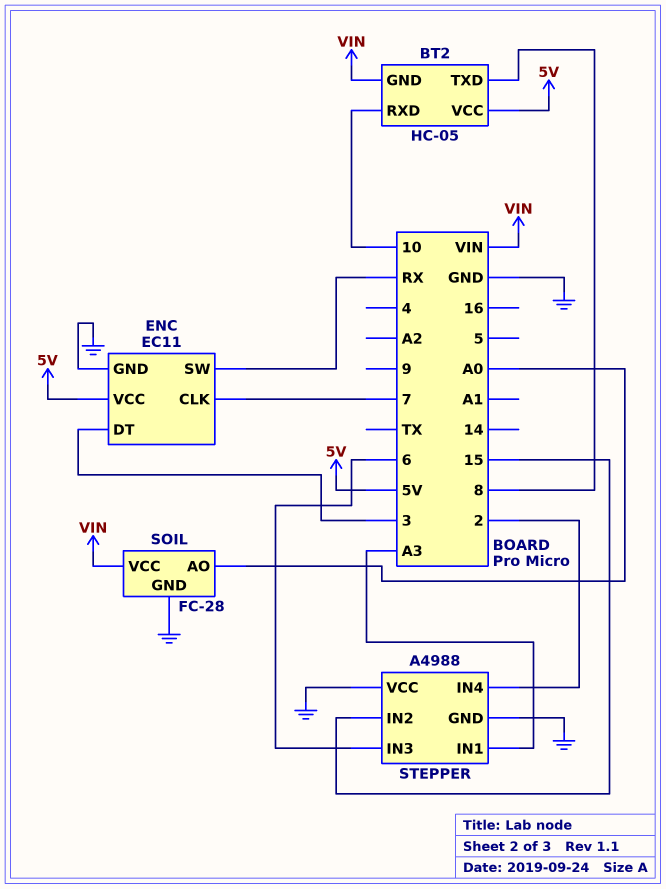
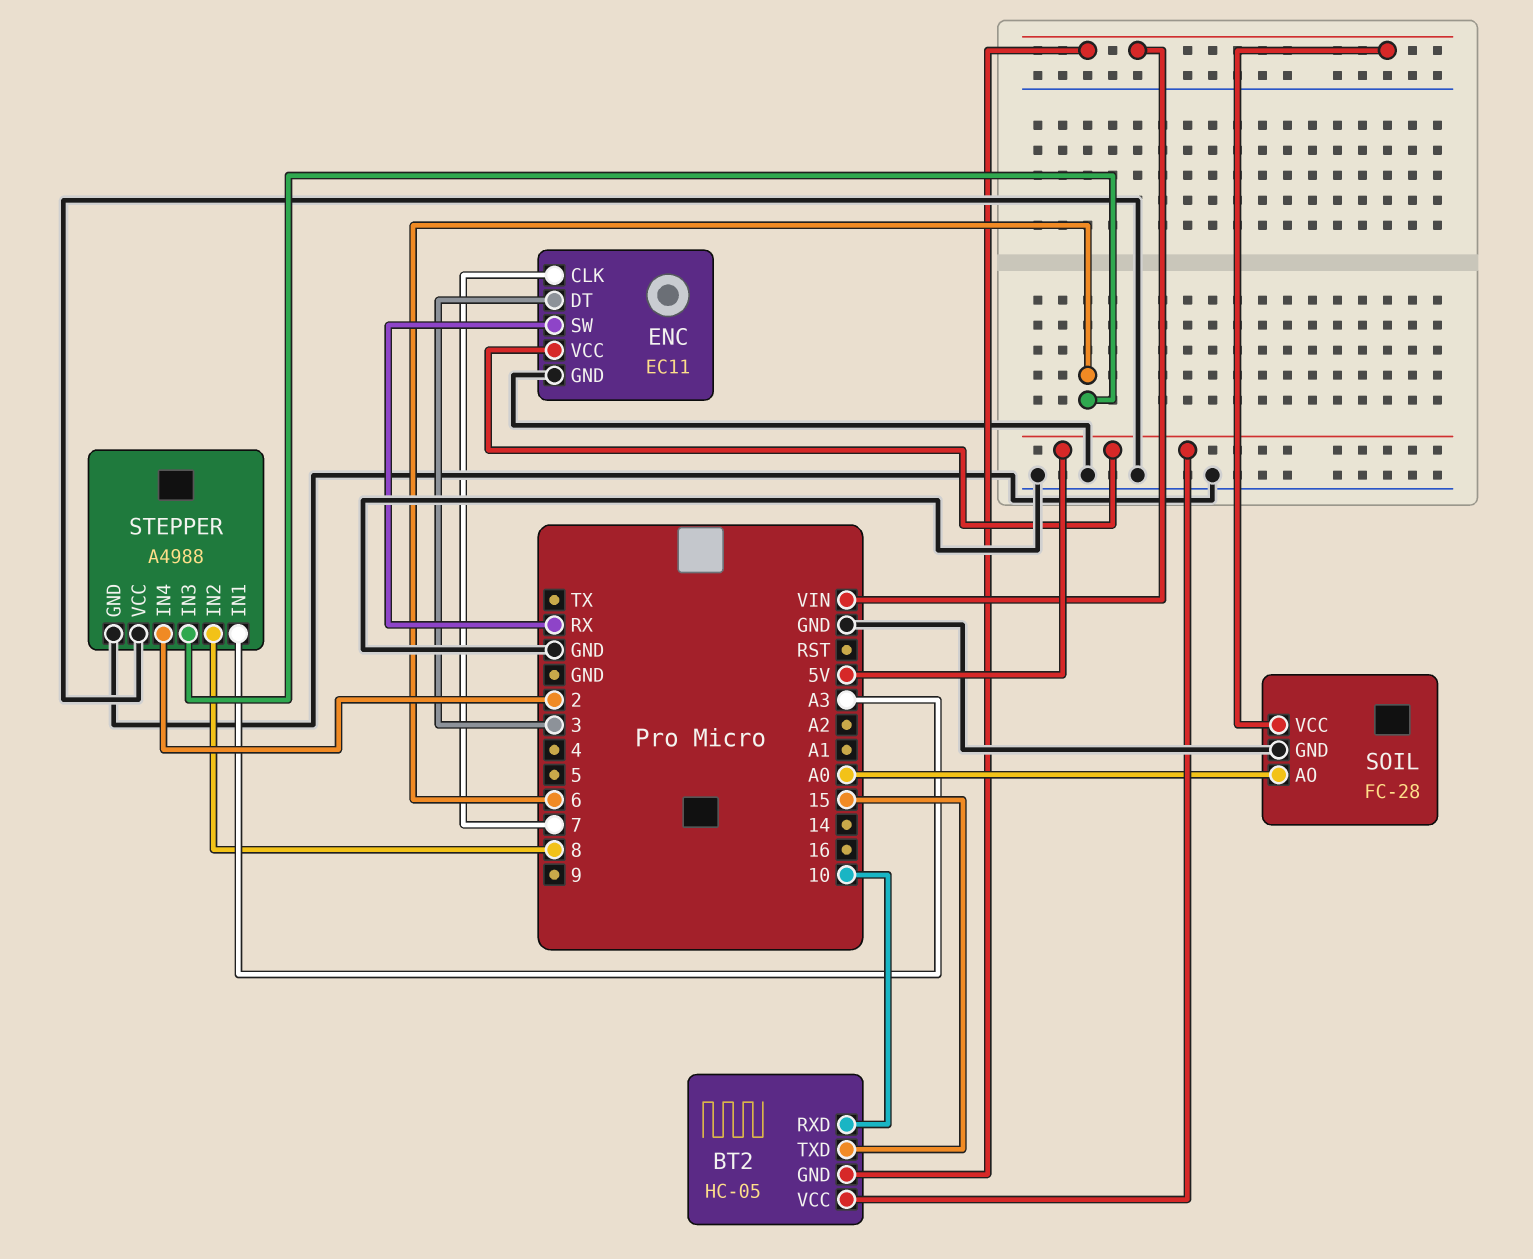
BT2 pin TXD: 8 -> 15
STEPPER pin IN2: 15 -> 8

